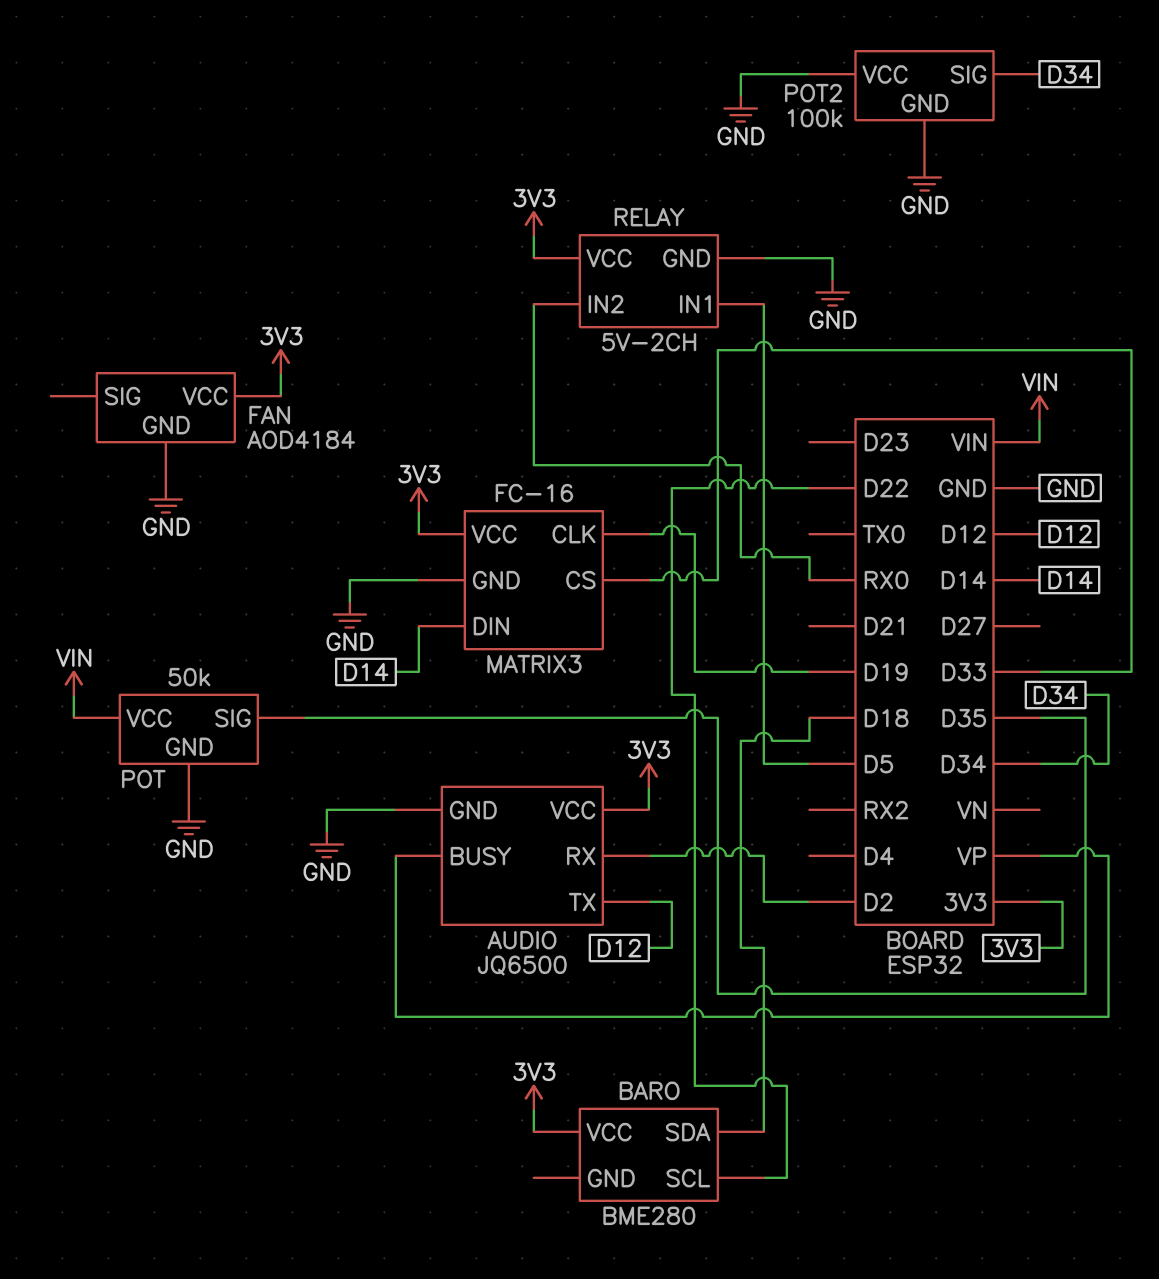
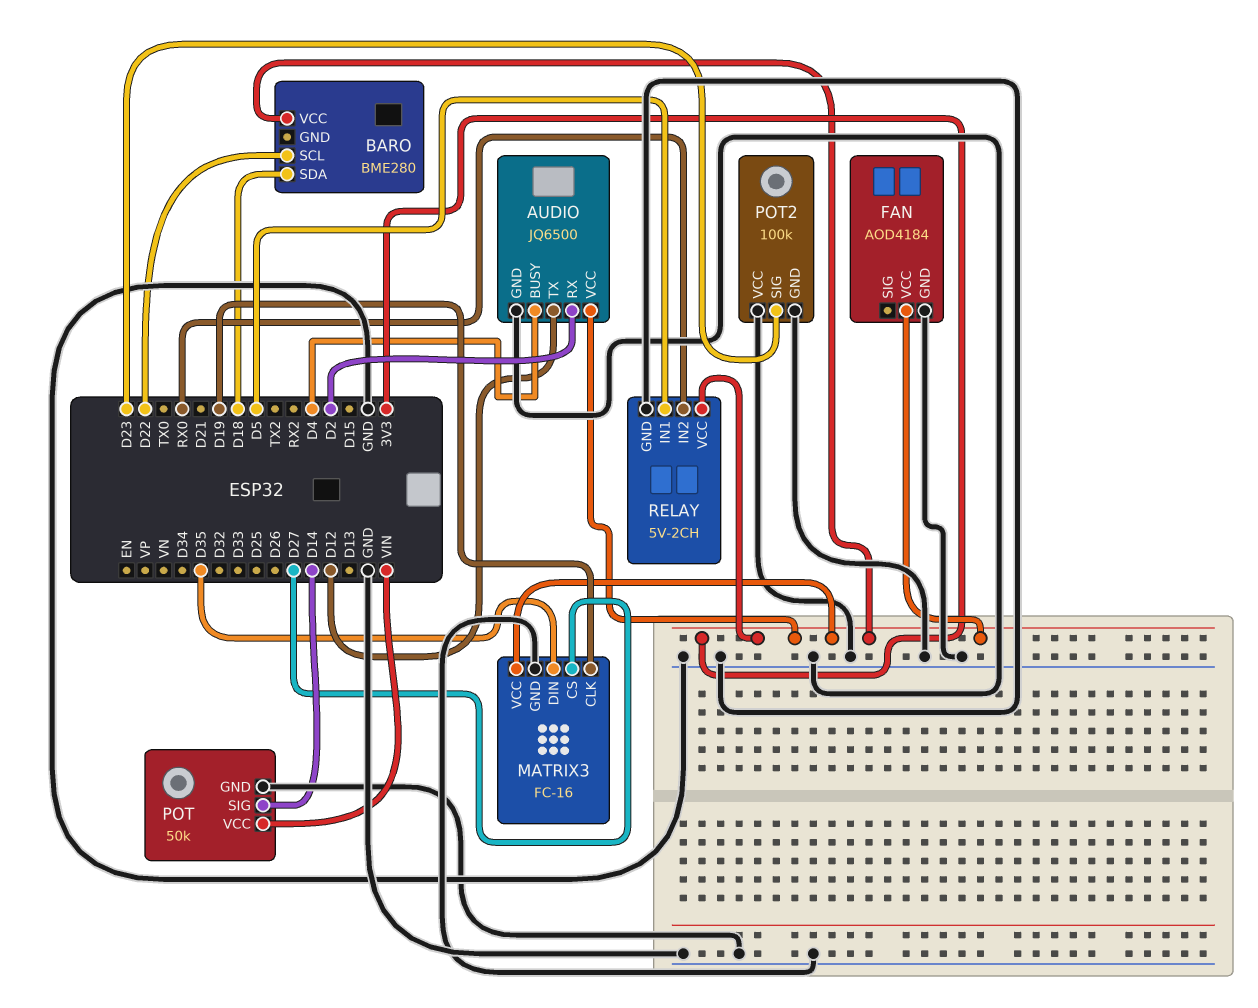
AUDIO pin BUSY: VP -> D4
MATRIX3 pin CS: D33 -> D27
MATRIX3 pin DIN: D14 -> D35
POT pin SIG: D35 -> D14
POT2 pin SIG: D34 -> D23

